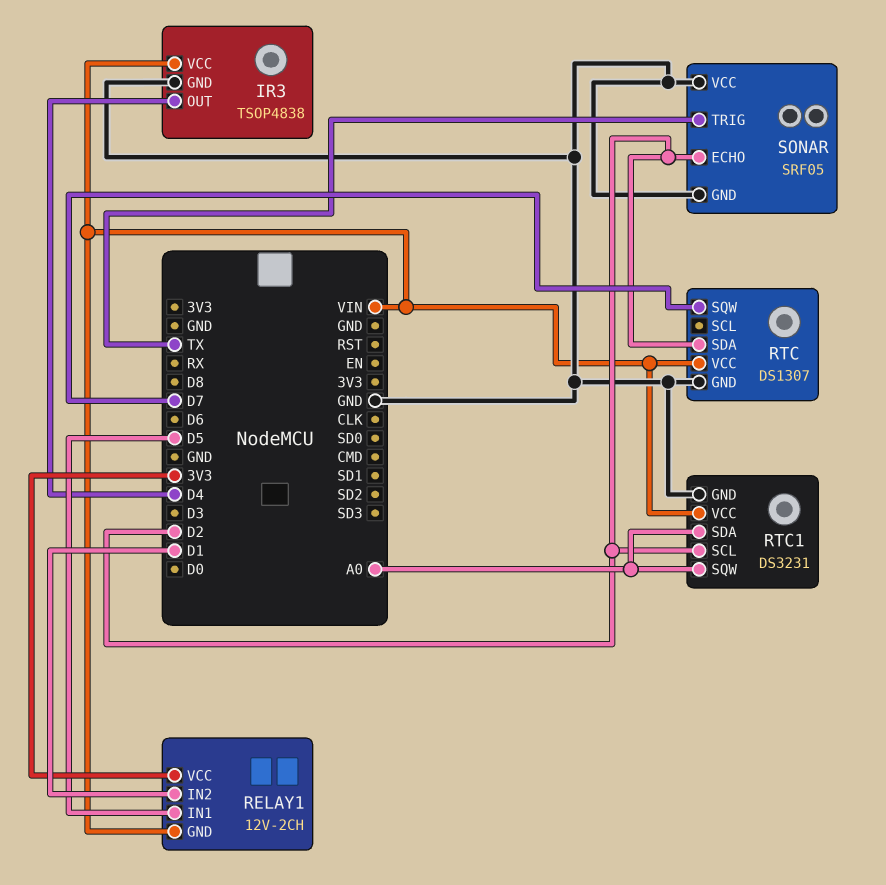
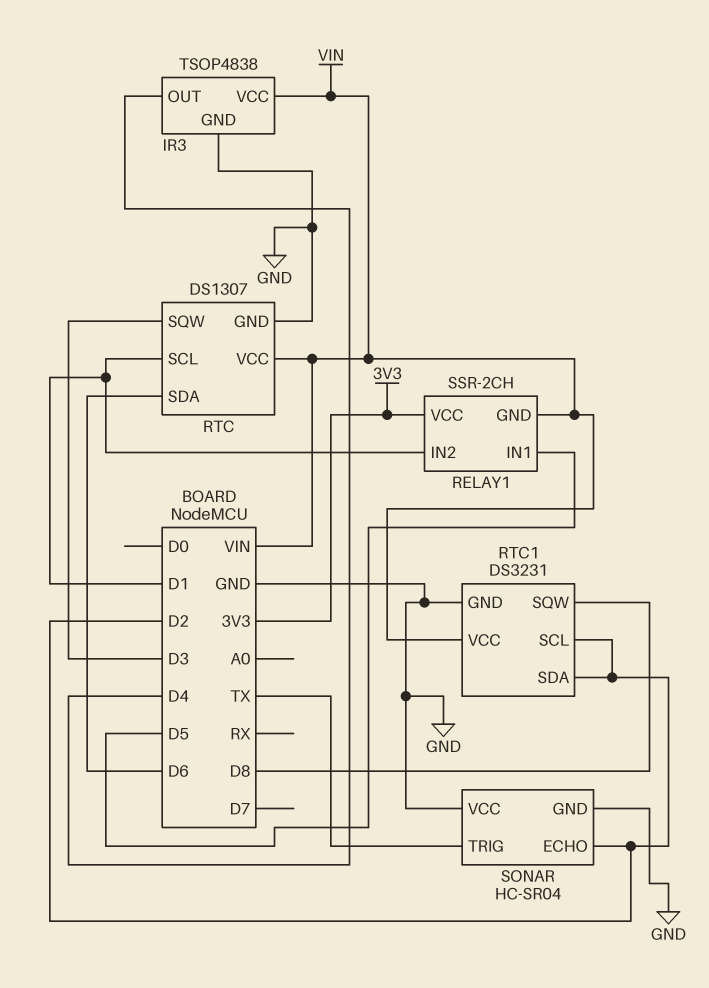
RELAY1: 12V-2CH -> SSR-2CH
RTC pin SCL: none -> D1
RTC pin SDA: D2 -> D6
RTC pin SQW: D7 -> D3
RTC1 pin SDA: A0 -> D2
RTC1 pin SQW: A0 -> D8
SONAR: SRF05 -> HC-SR04

